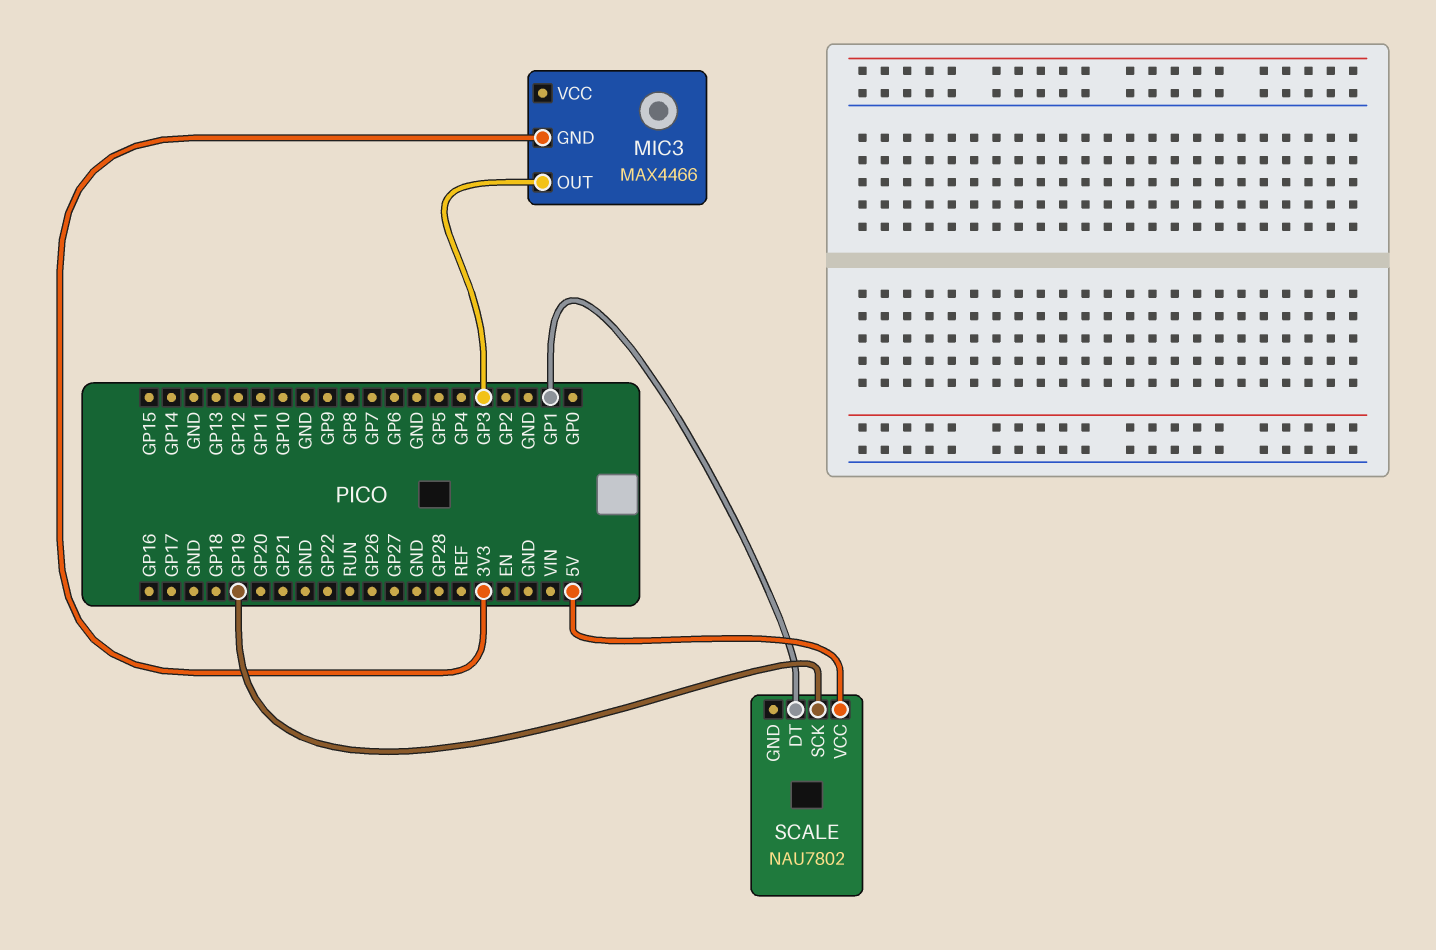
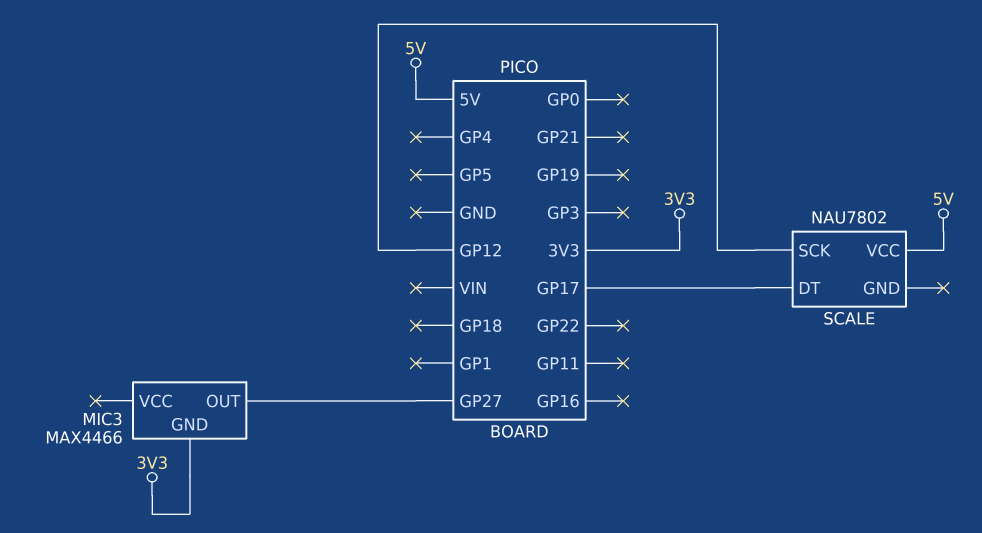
MIC3 pin OUT: GP3 -> GP27
SCALE pin DT: GP1 -> GP17
SCALE pin SCK: GP19 -> GP12

